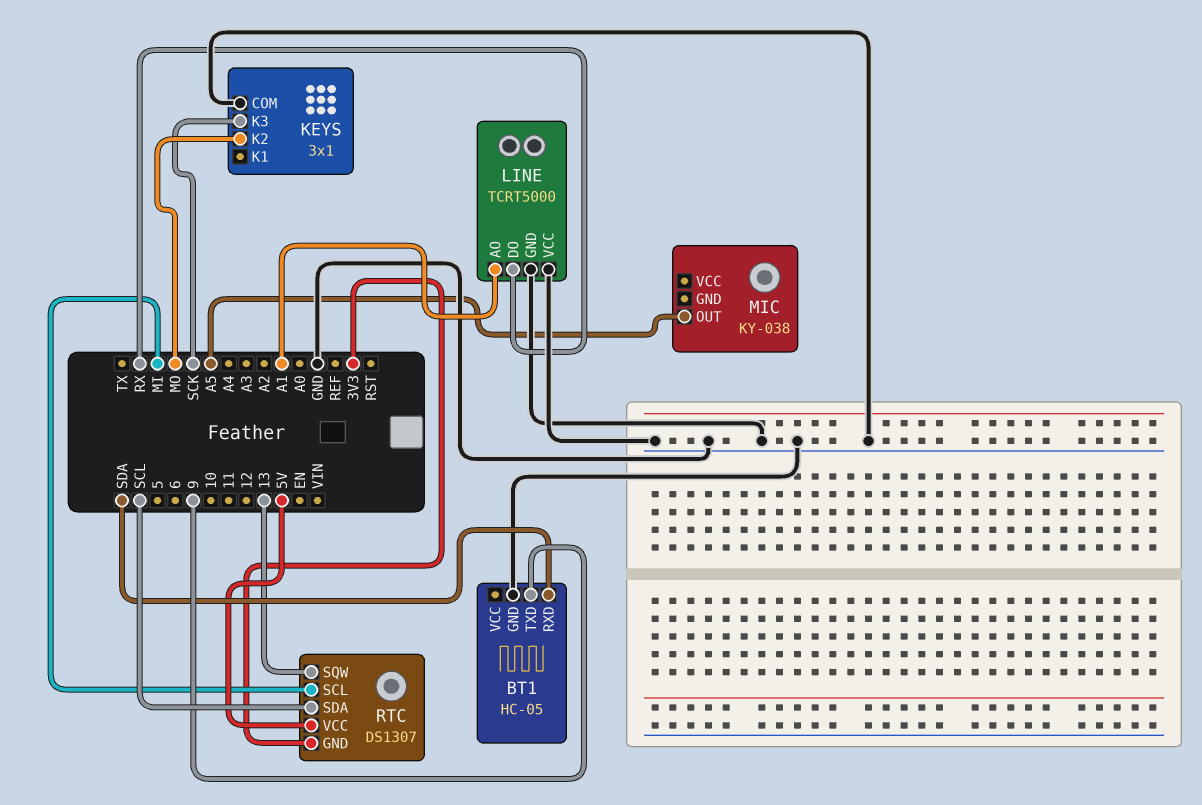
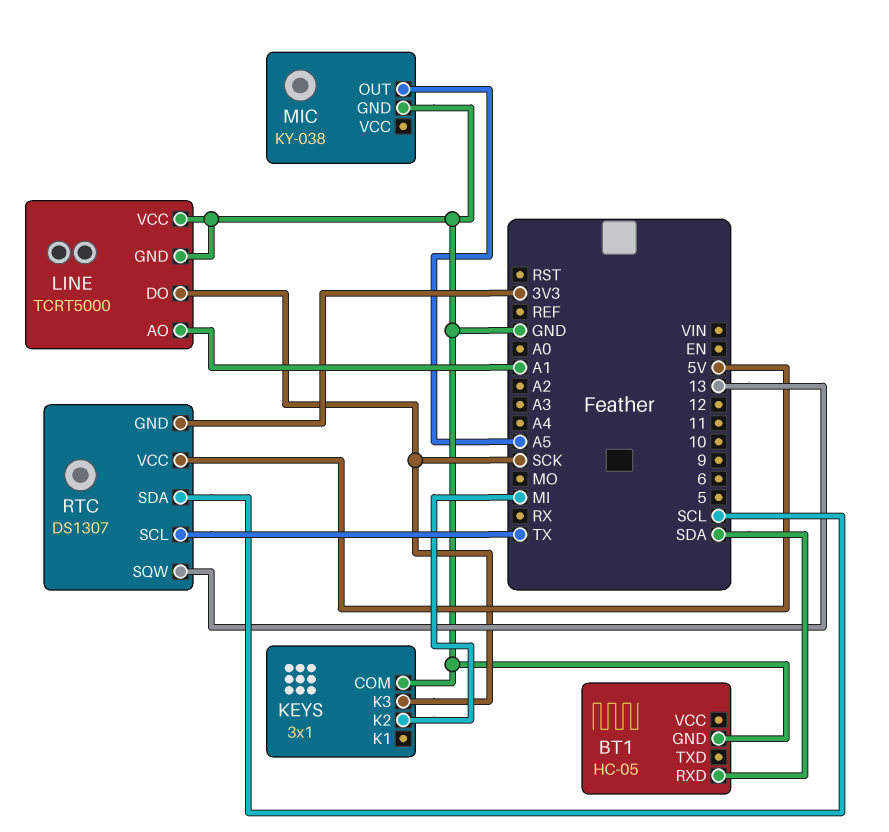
BT1 pin TXD: 9 -> none
KEYS pin K2: MO -> MI
LINE pin DO: RX -> SCK
MIC pin GND: none -> GND
RTC pin SCL: MI -> TX

